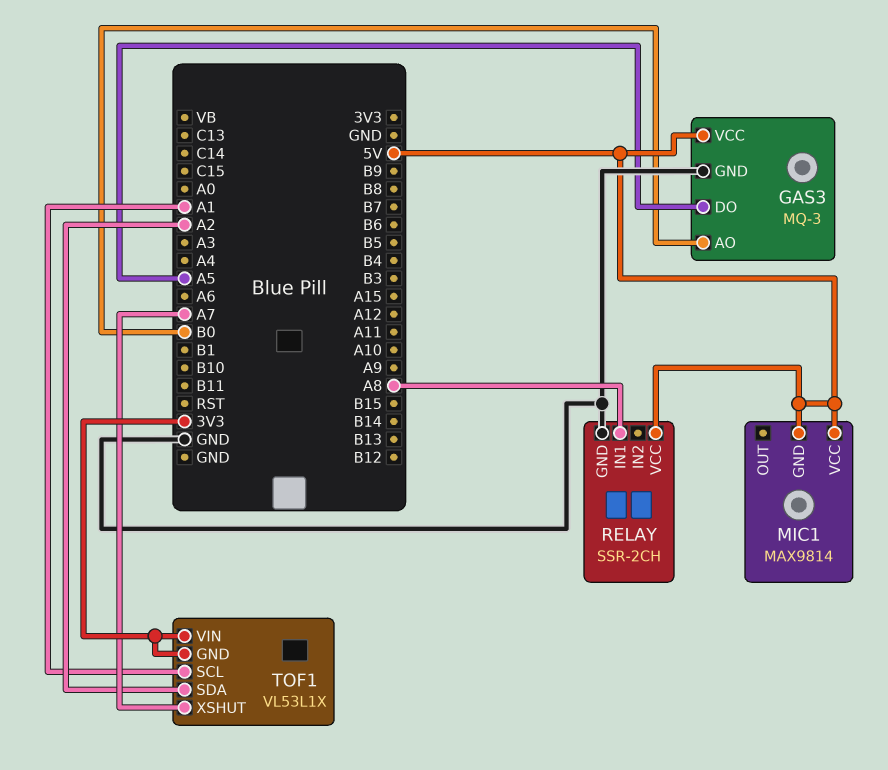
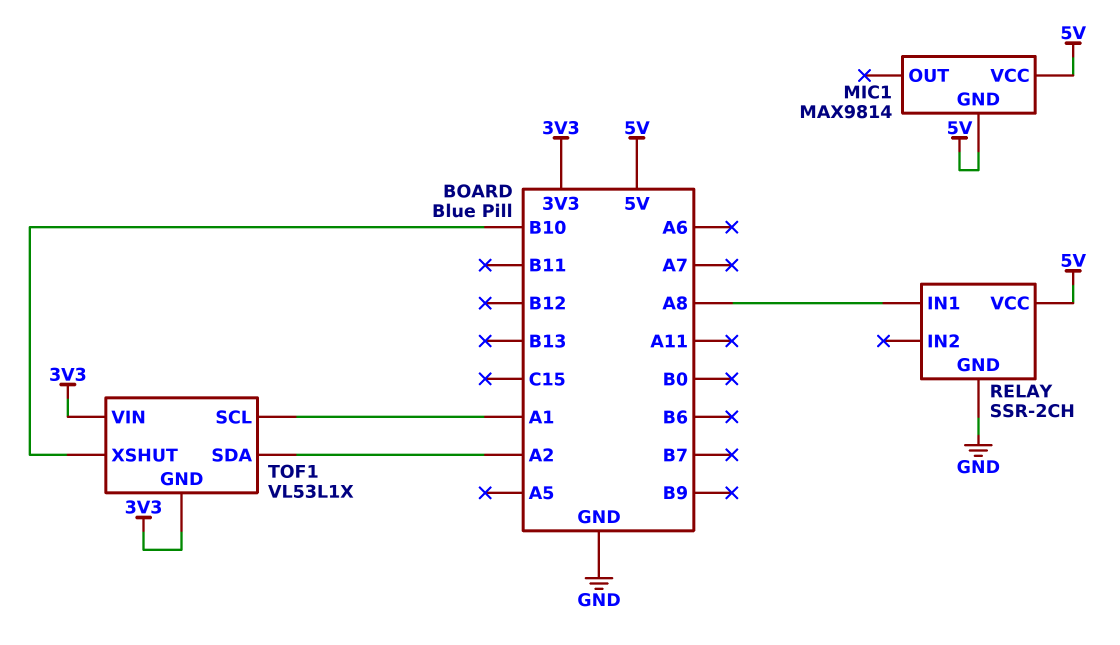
GAS3: MQ-3 -> none
GAS3 pin AO: B0 -> none
GAS3 pin DO: A5 -> none
GAS3 pin GND: GND -> none
GAS3 pin VCC: 5V -> none
TOF1 pin XSHUT: A7 -> B10

